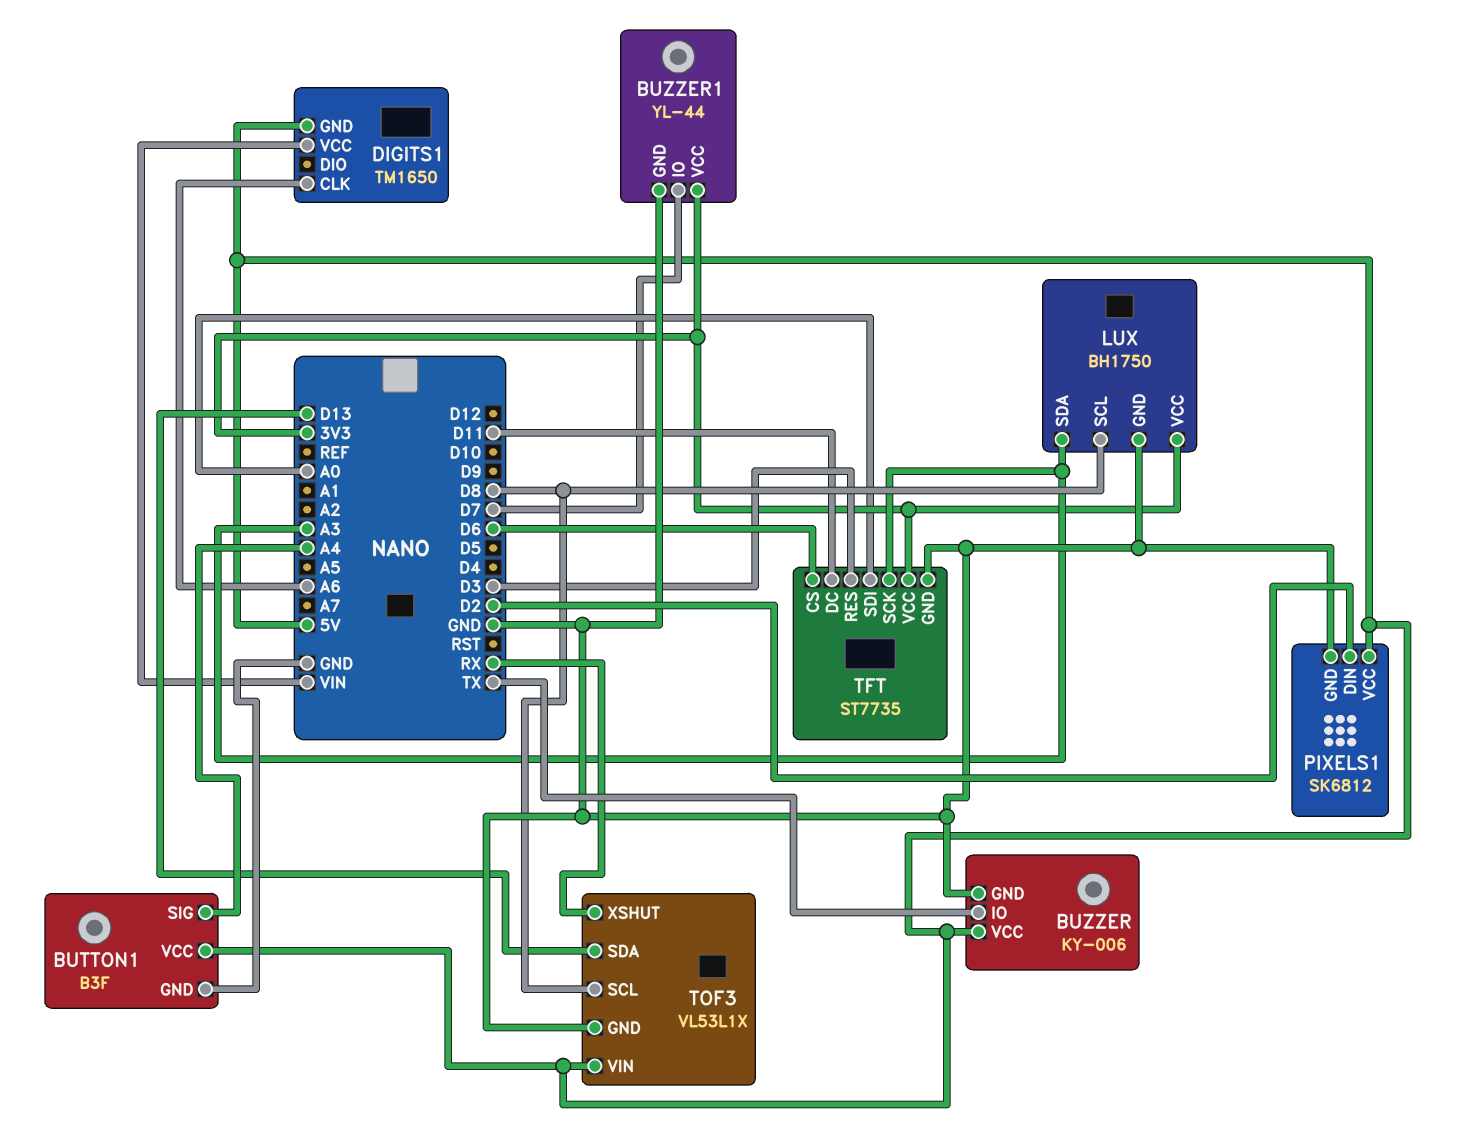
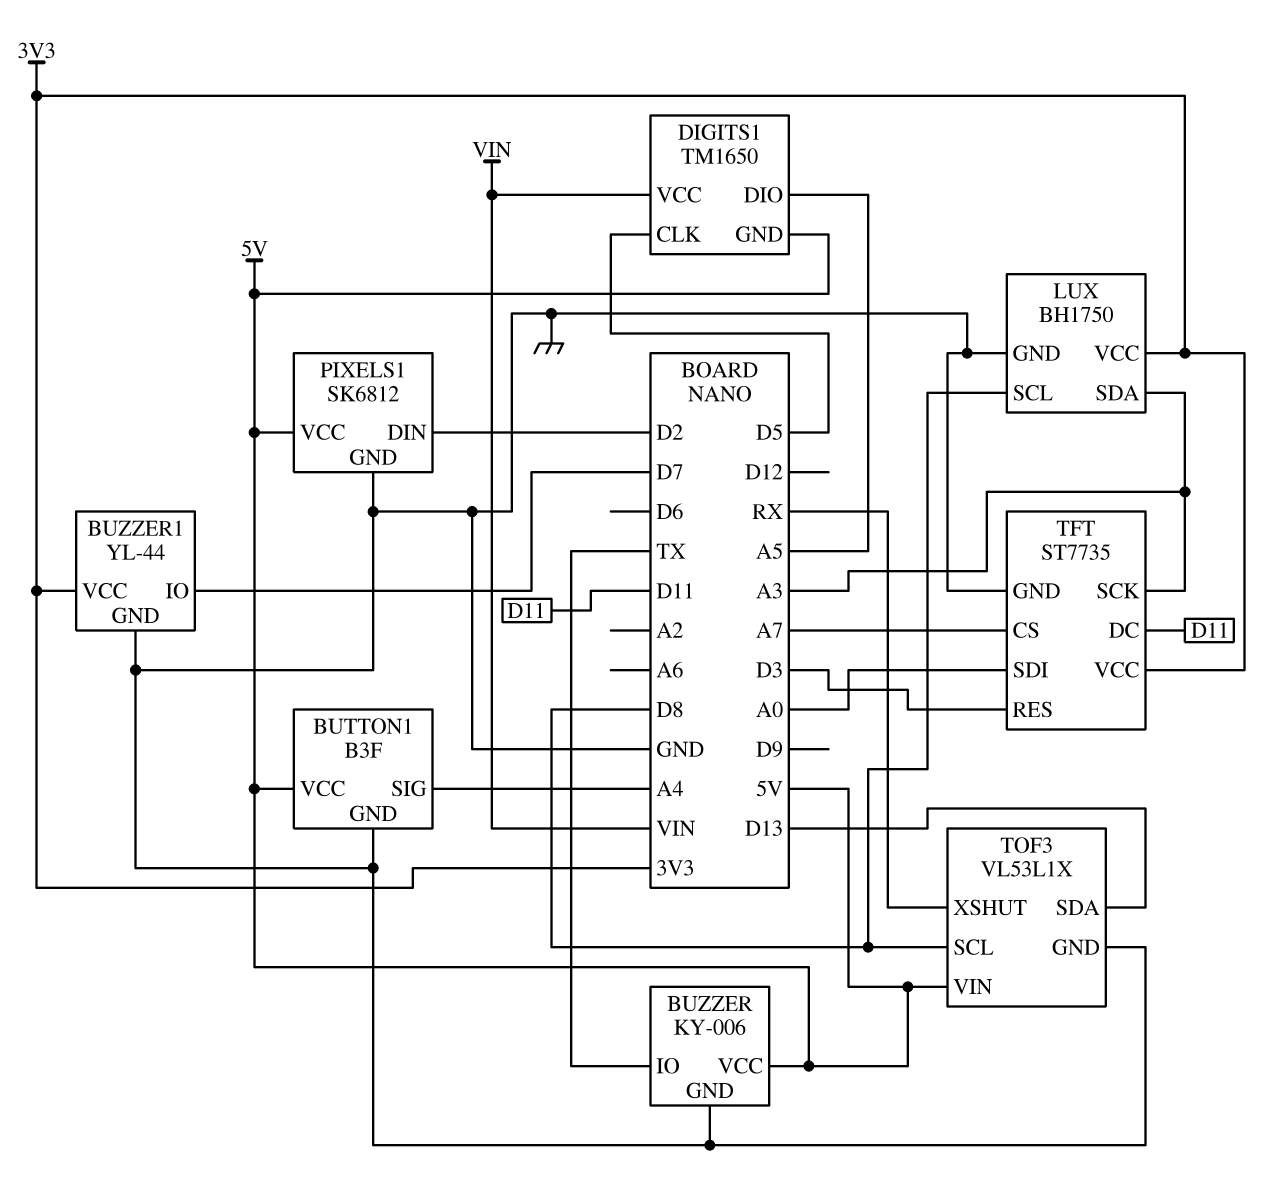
DIGITS1 pin CLK: A6 -> D5
DIGITS1 pin DIO: none -> A5
TFT pin CS: D6 -> A7

